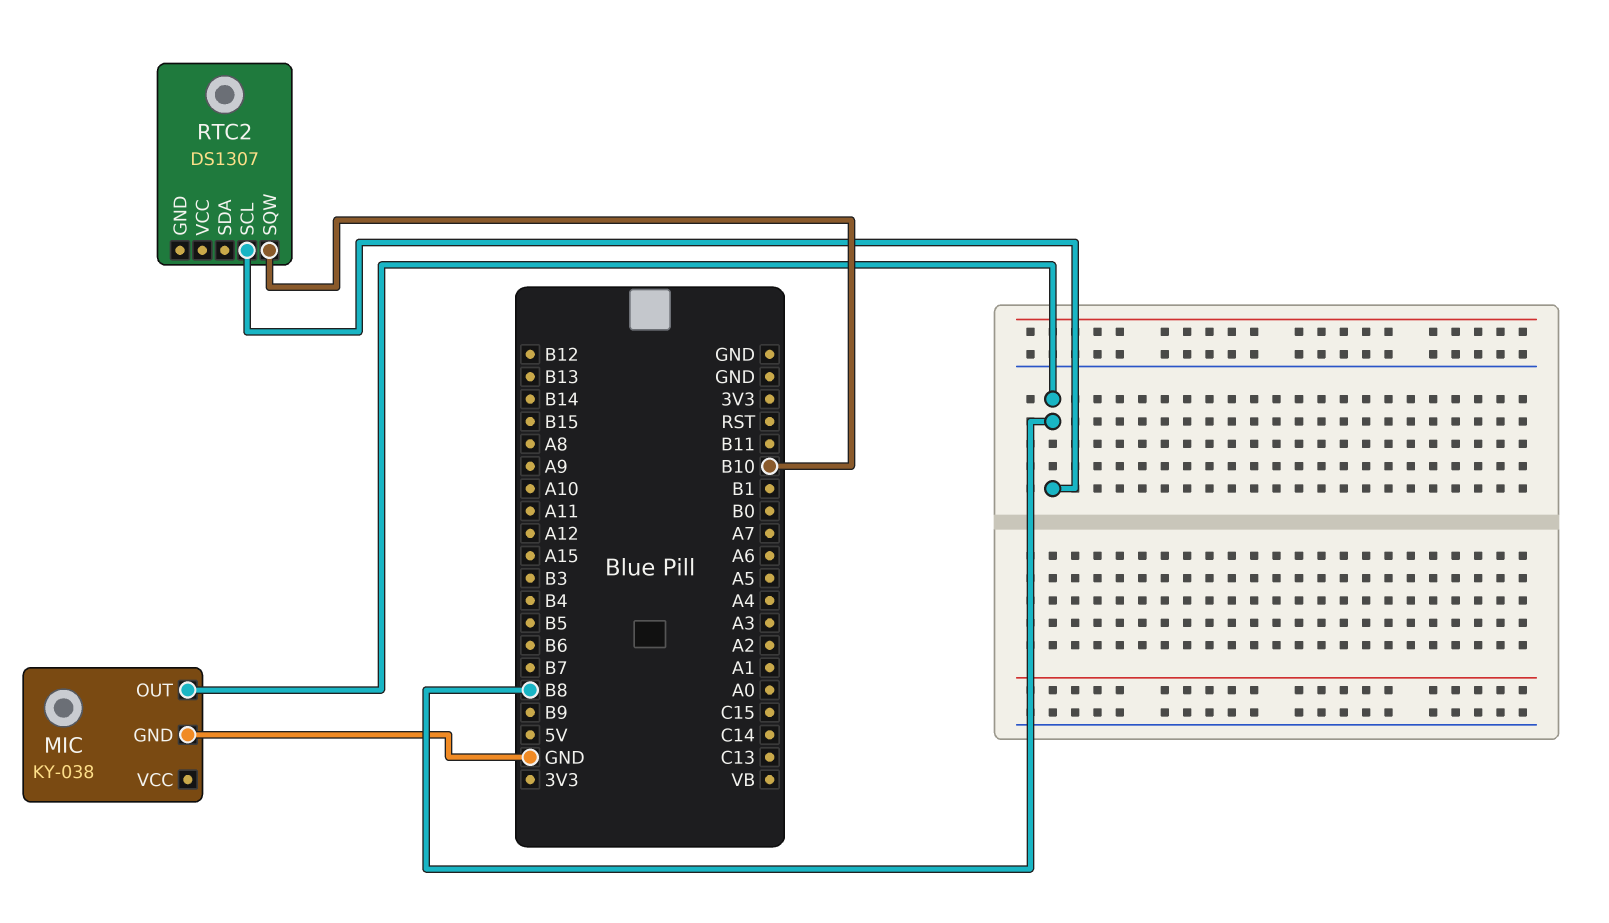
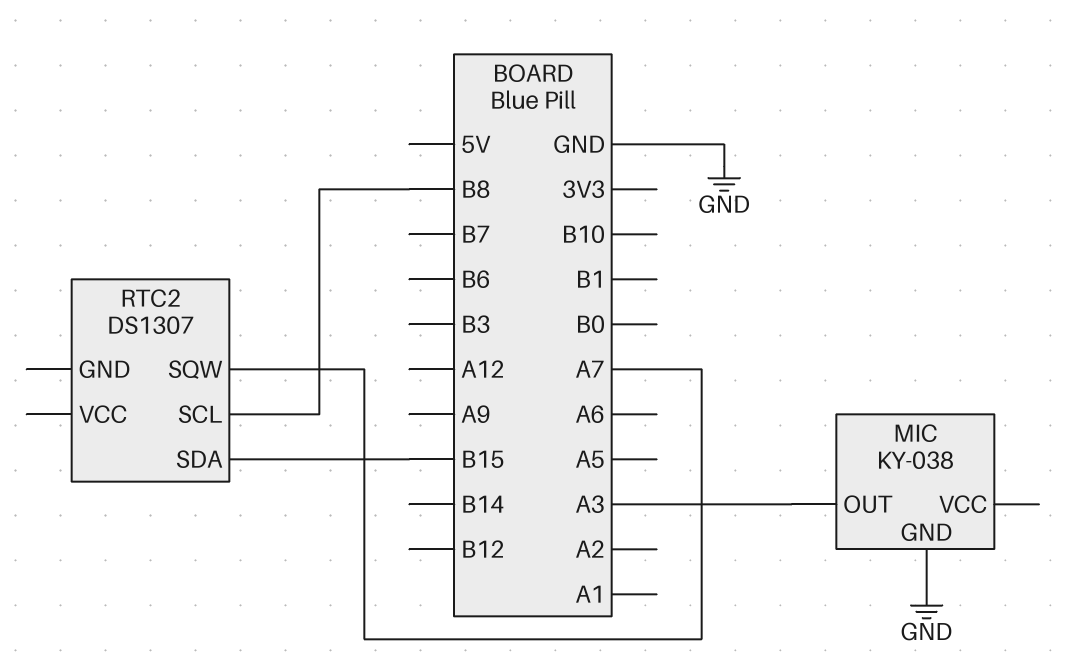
MIC pin OUT: B8 -> A3
RTC2 pin SDA: none -> B15
RTC2 pin SQW: B10 -> A7

